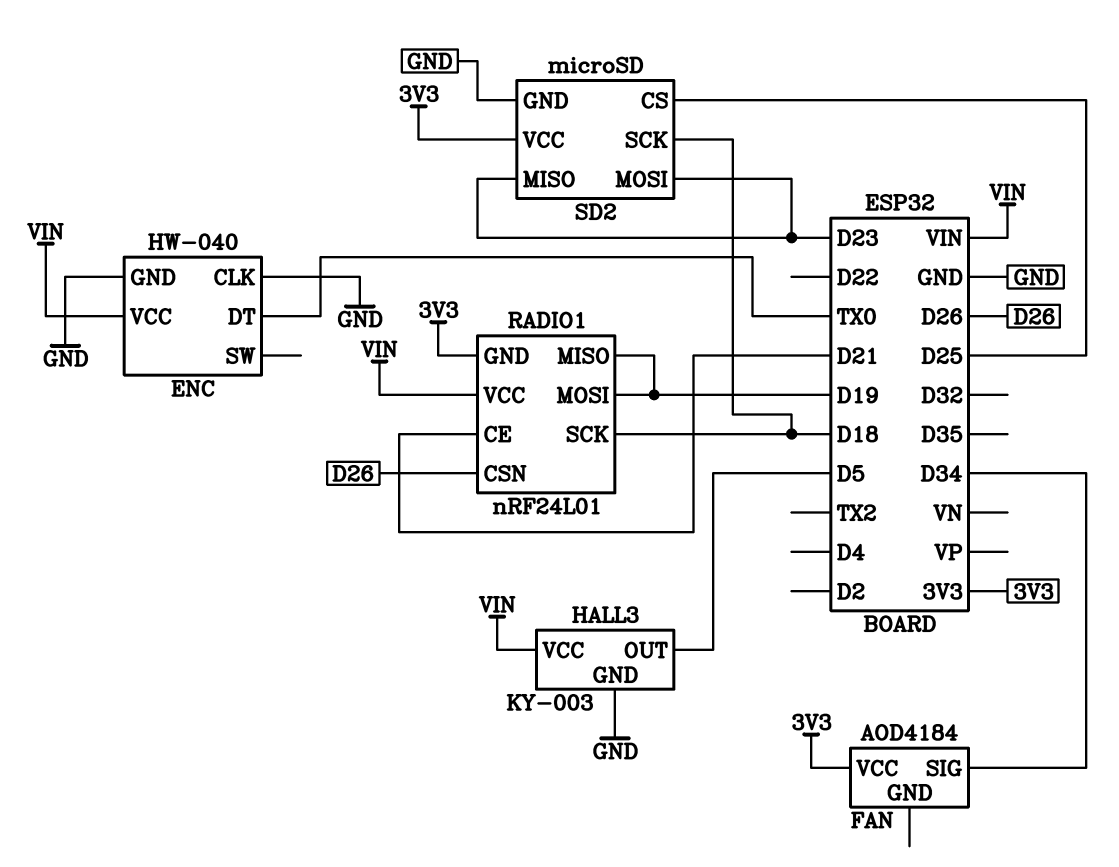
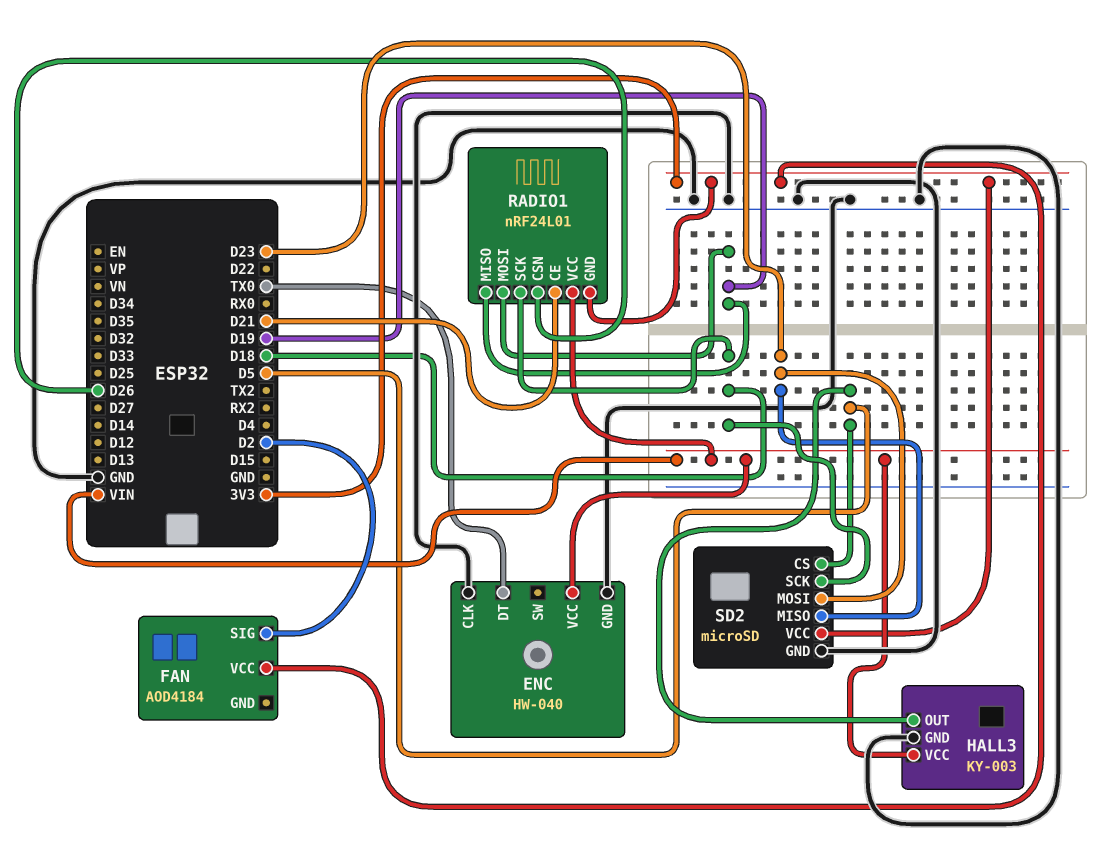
FAN pin SIG: D34 -> D2
SD2 pin CS: D25 -> D5

